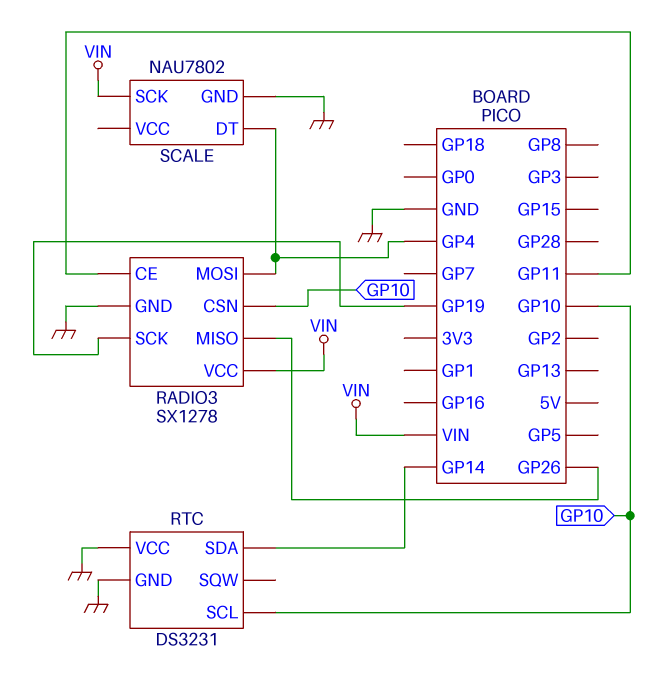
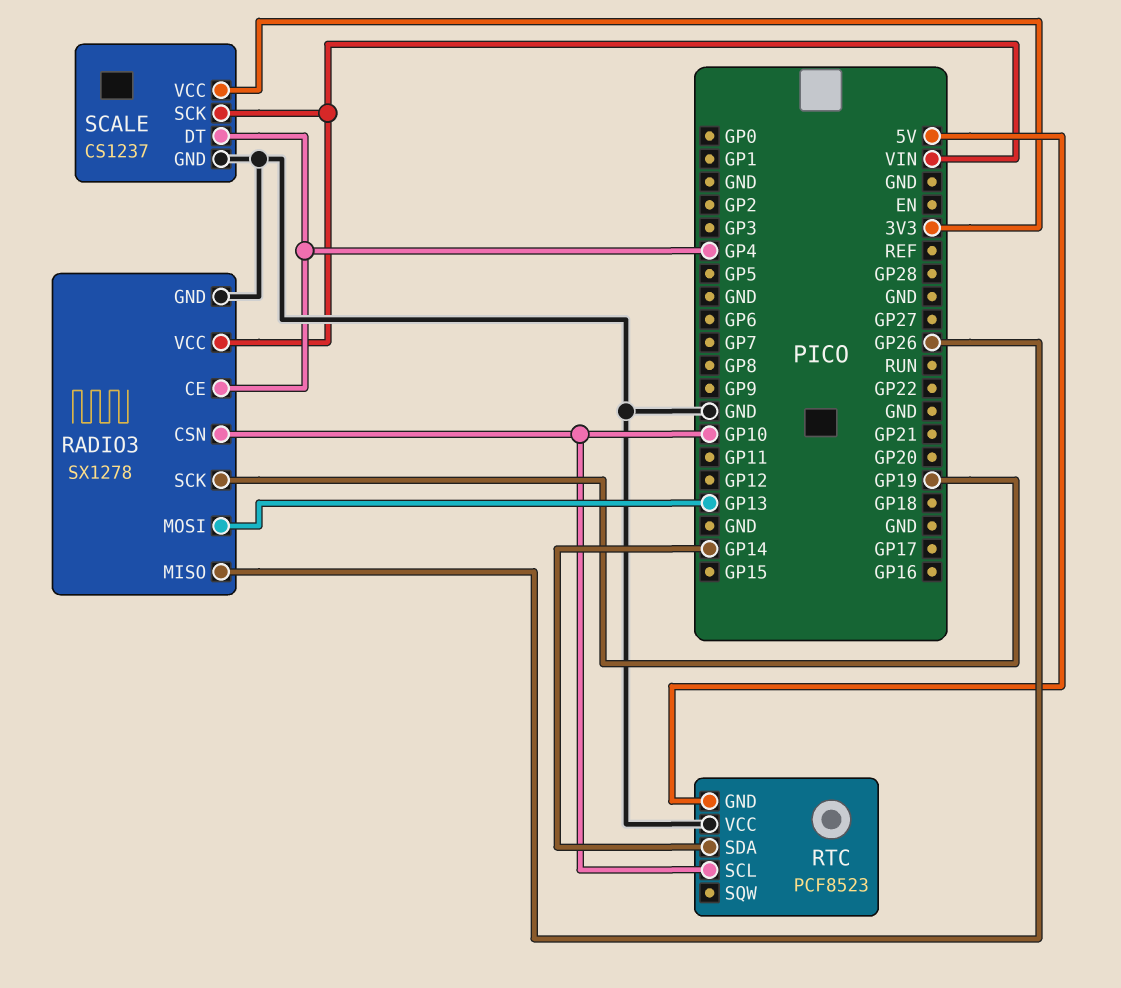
RADIO3 pin CE: GP11 -> GP4
RADIO3 pin MOSI: GP4 -> GP13
RTC: DS3231 -> PCF8523
RTC pin GND: GND -> 5V
SCALE: NAU7802 -> CS1237
SCALE pin VCC: none -> 3V3

